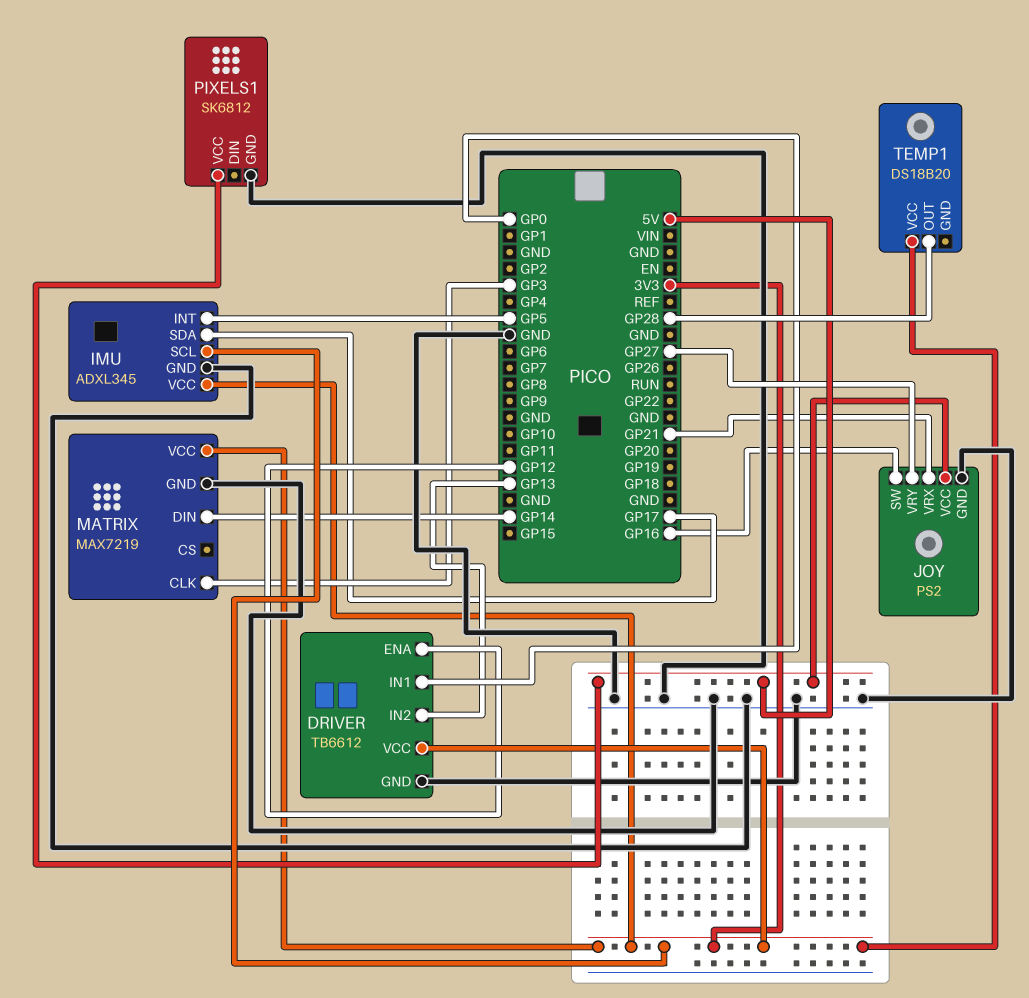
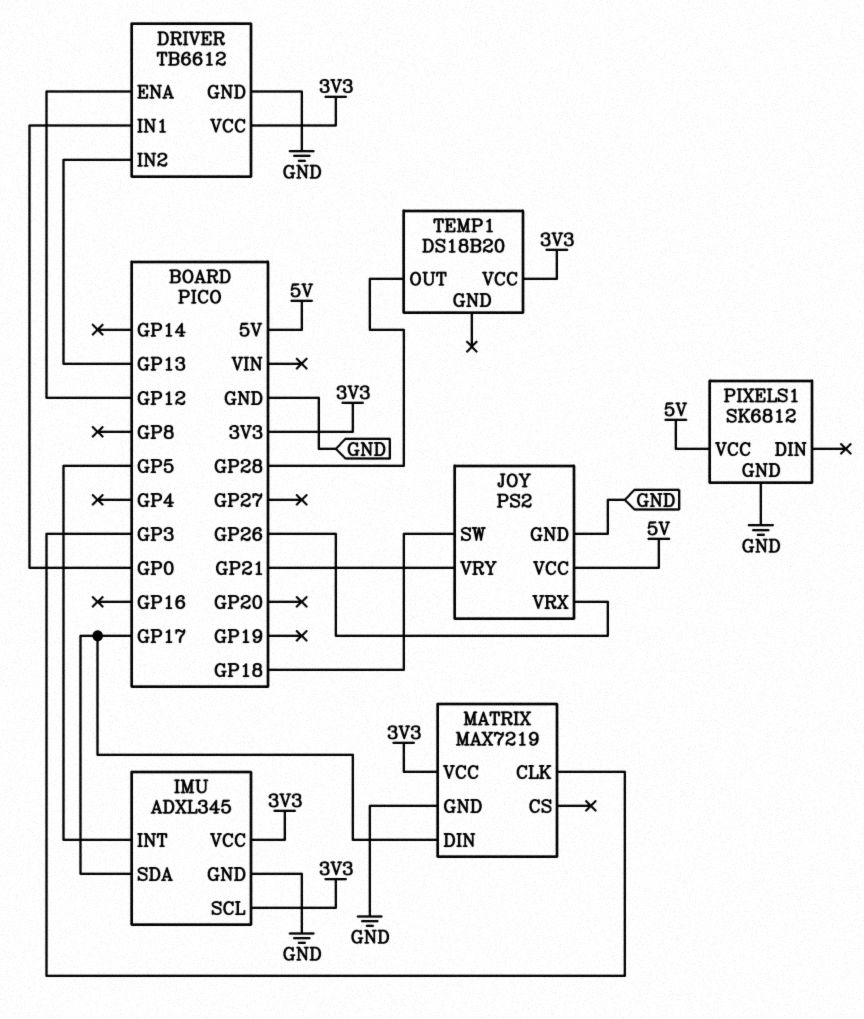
JOY pin SW: GP16 -> GP18
JOY pin VRX: GP21 -> GP26
JOY pin VRY: GP27 -> GP21
MATRIX pin DIN: GP14 -> GP17

